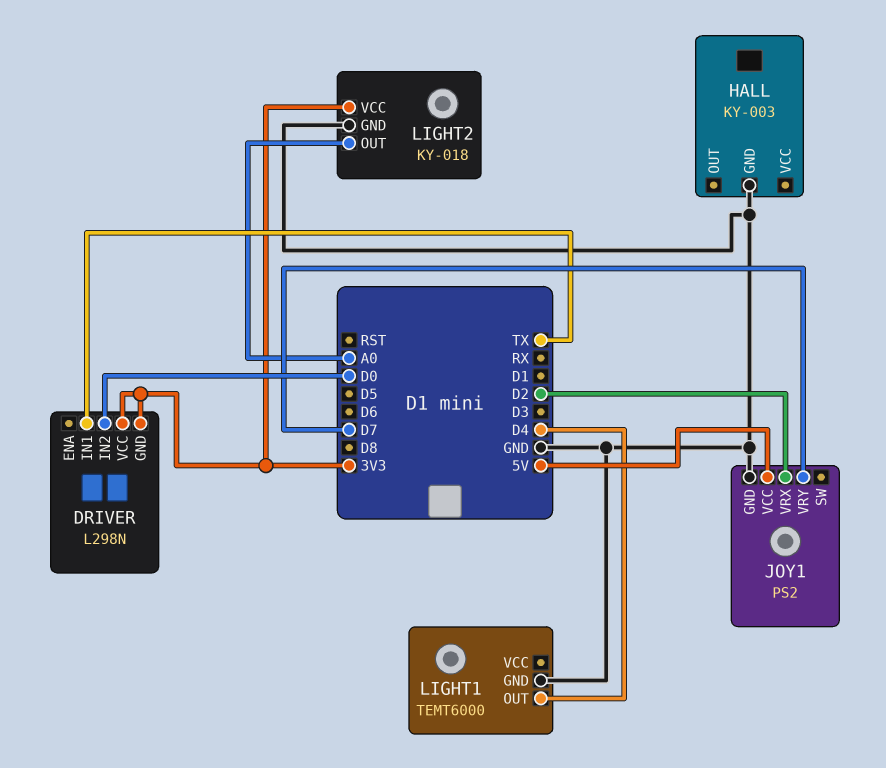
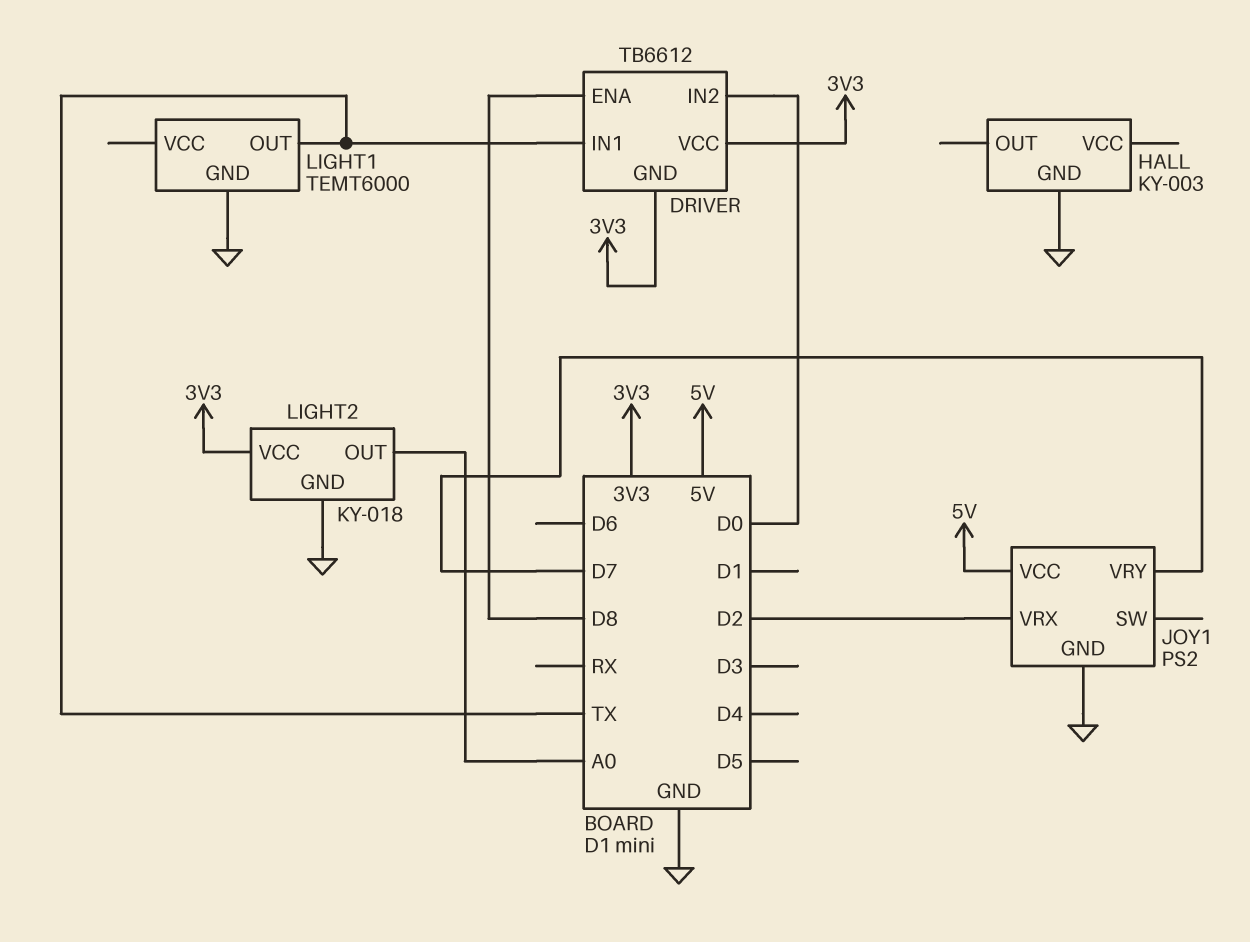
DRIVER: L298N -> TB6612
DRIVER pin ENA: none -> D8
LIGHT1 pin OUT: D4 -> TX

